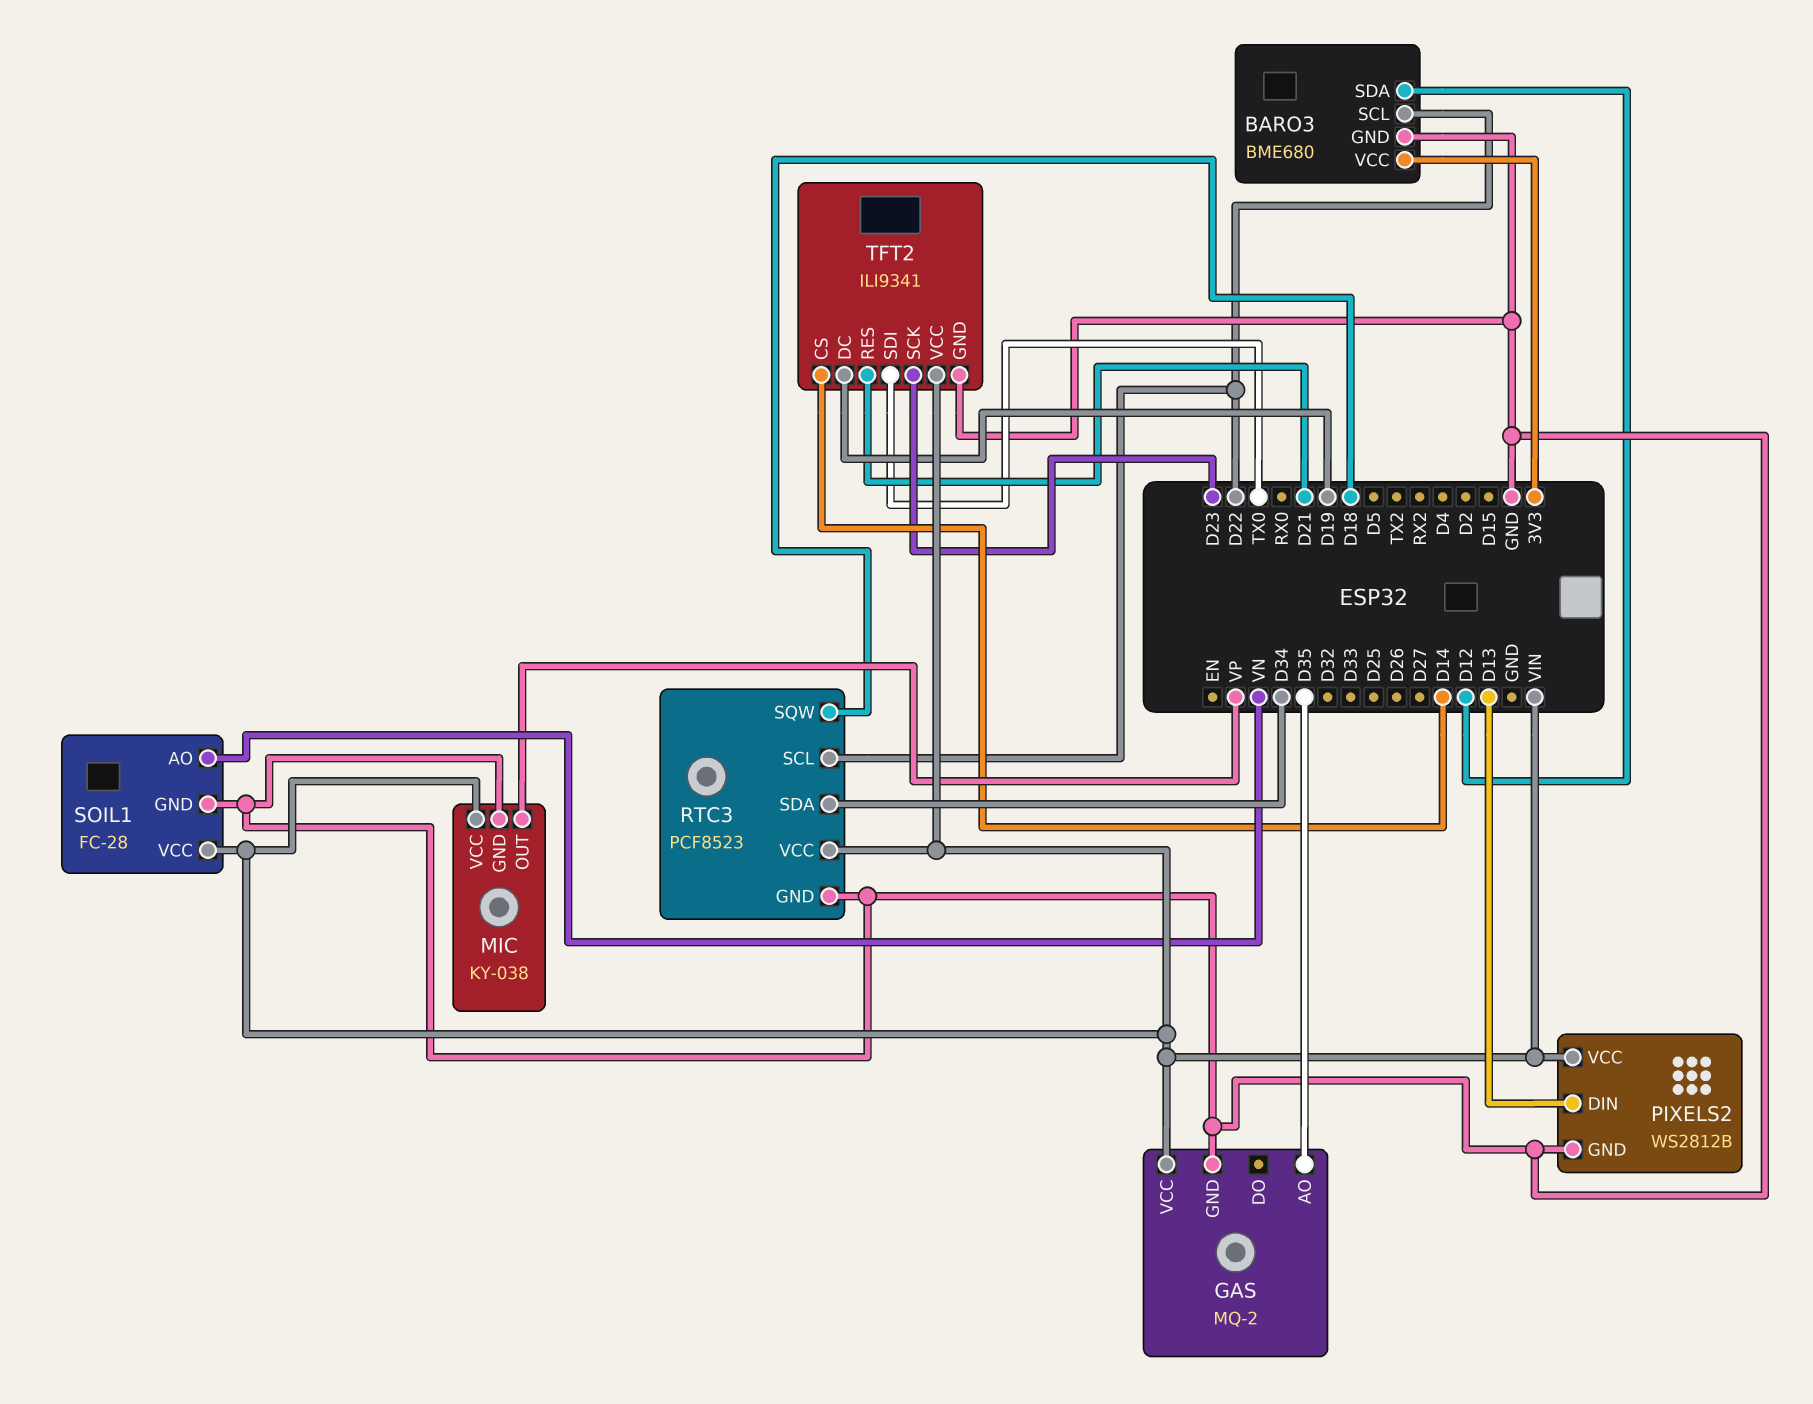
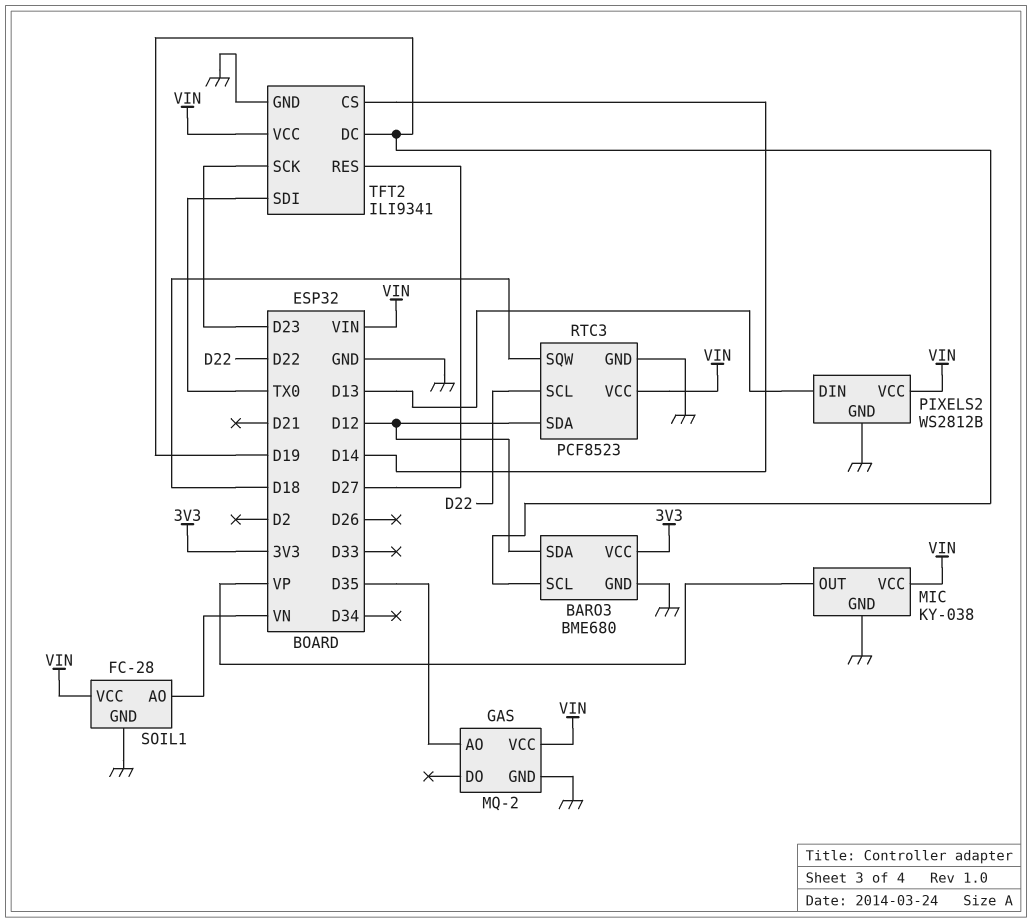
BARO3 pin SCL: D22 -> D19
RTC3 pin SDA: D34 -> D12
TFT2 pin RES: D21 -> D27

